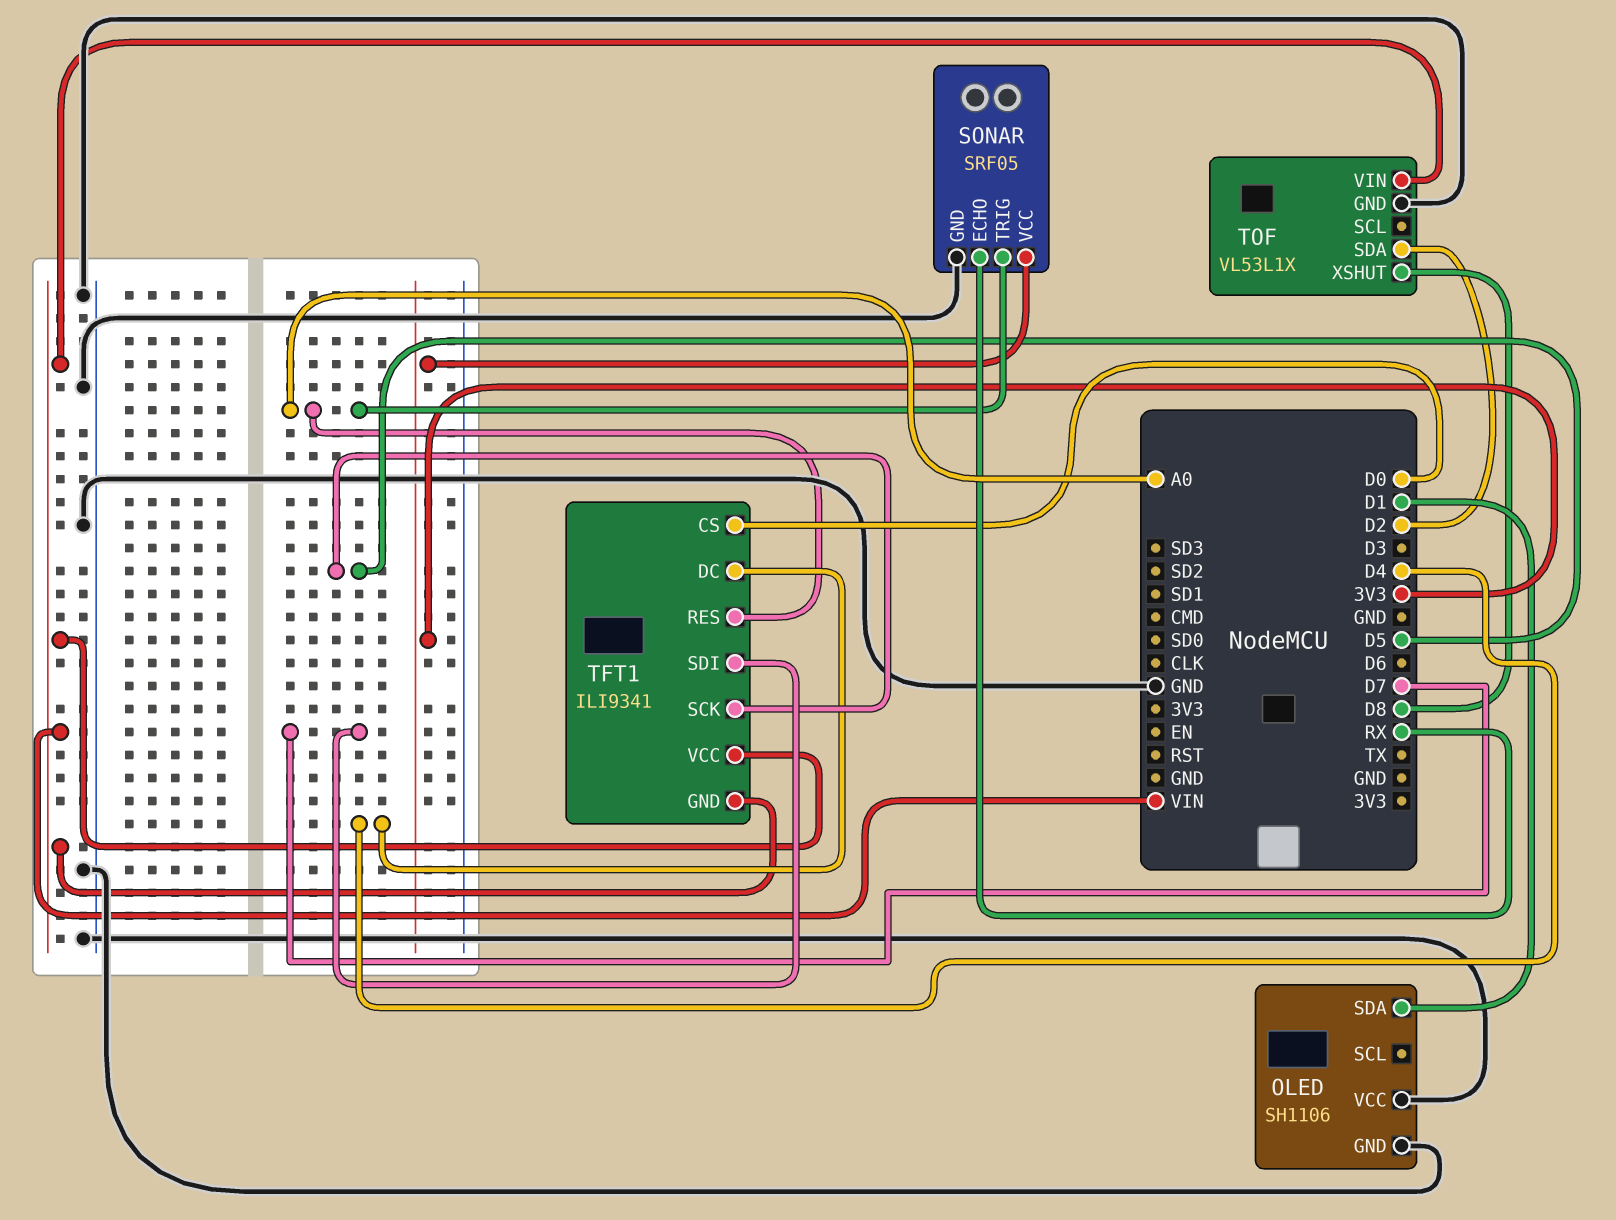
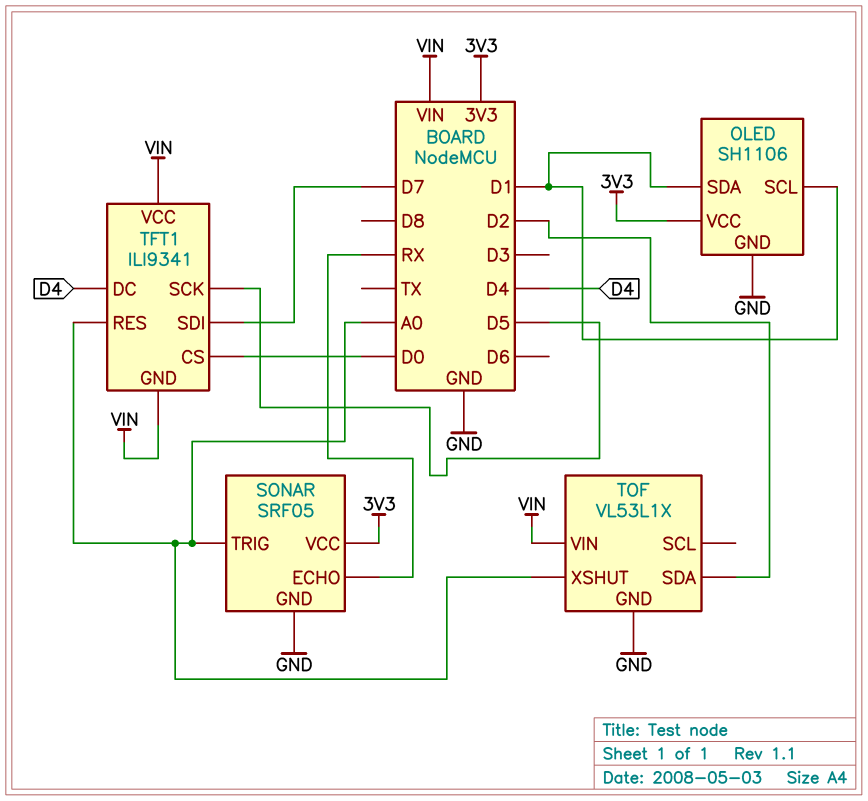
OLED pin SCL: none -> D1
OLED pin VCC: GND -> 3V3
TOF pin XSHUT: D8 -> A0

